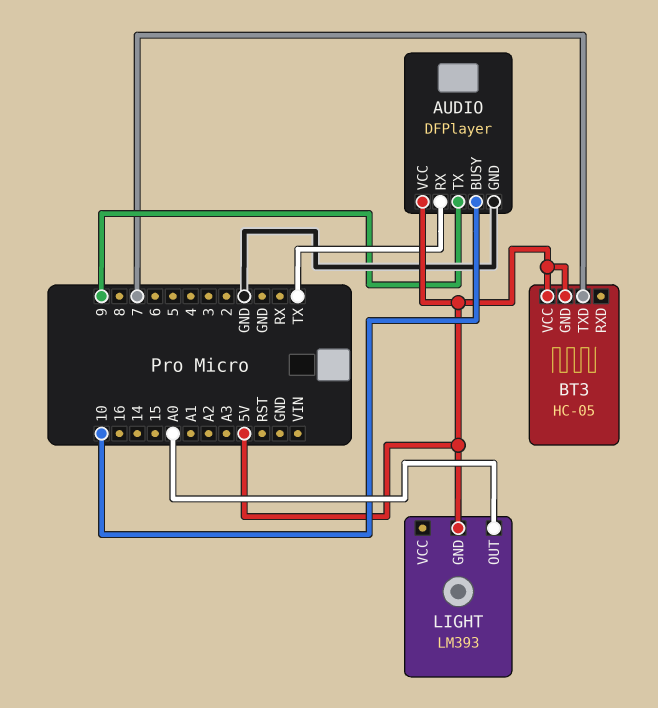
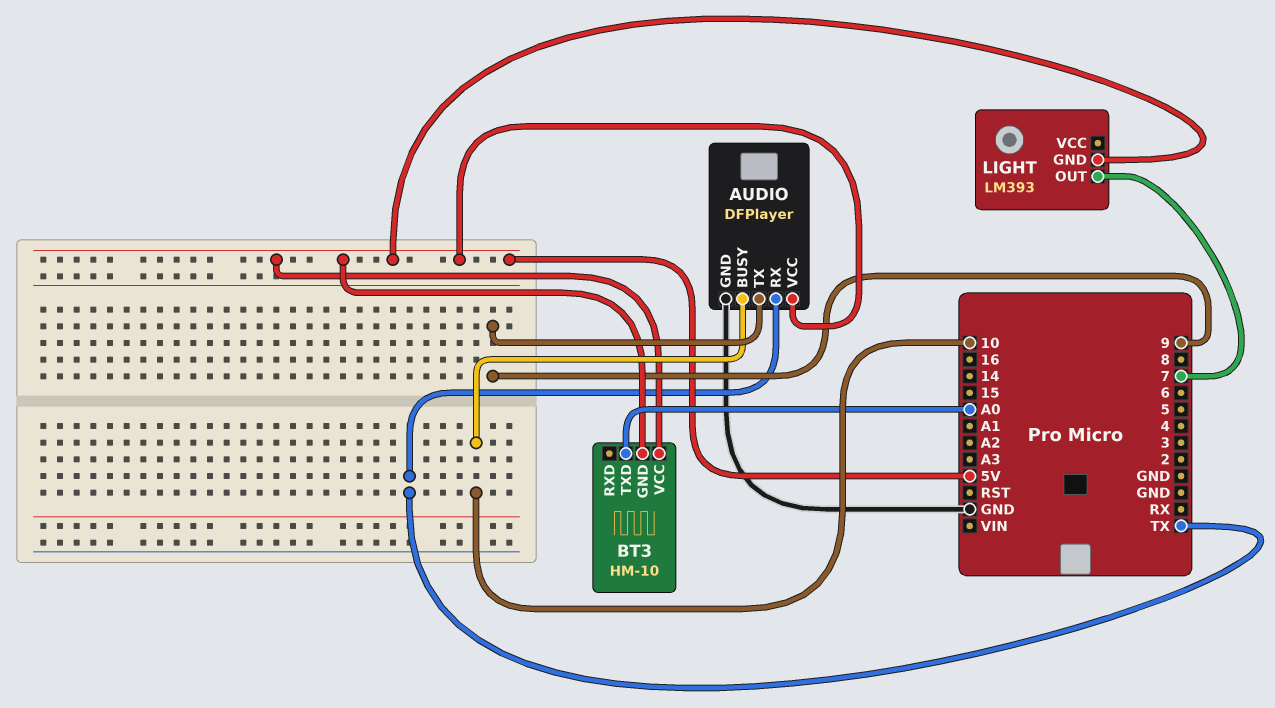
BT3: HC-05 -> HM-10
BT3 pin TXD: 7 -> A0
LIGHT pin OUT: A0 -> 7

